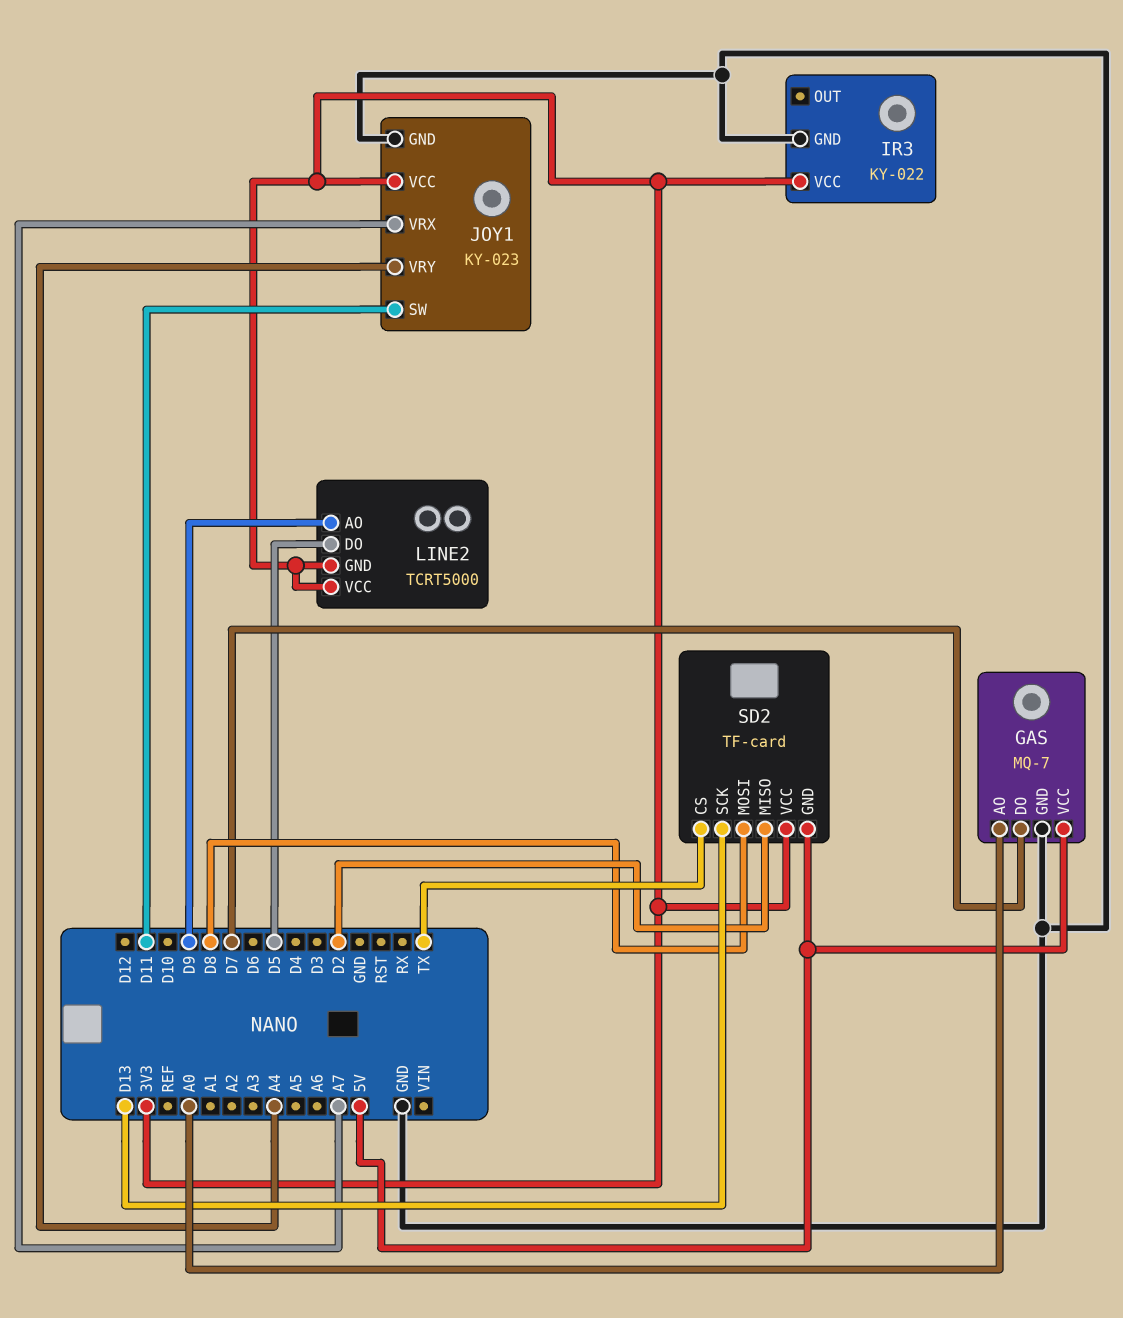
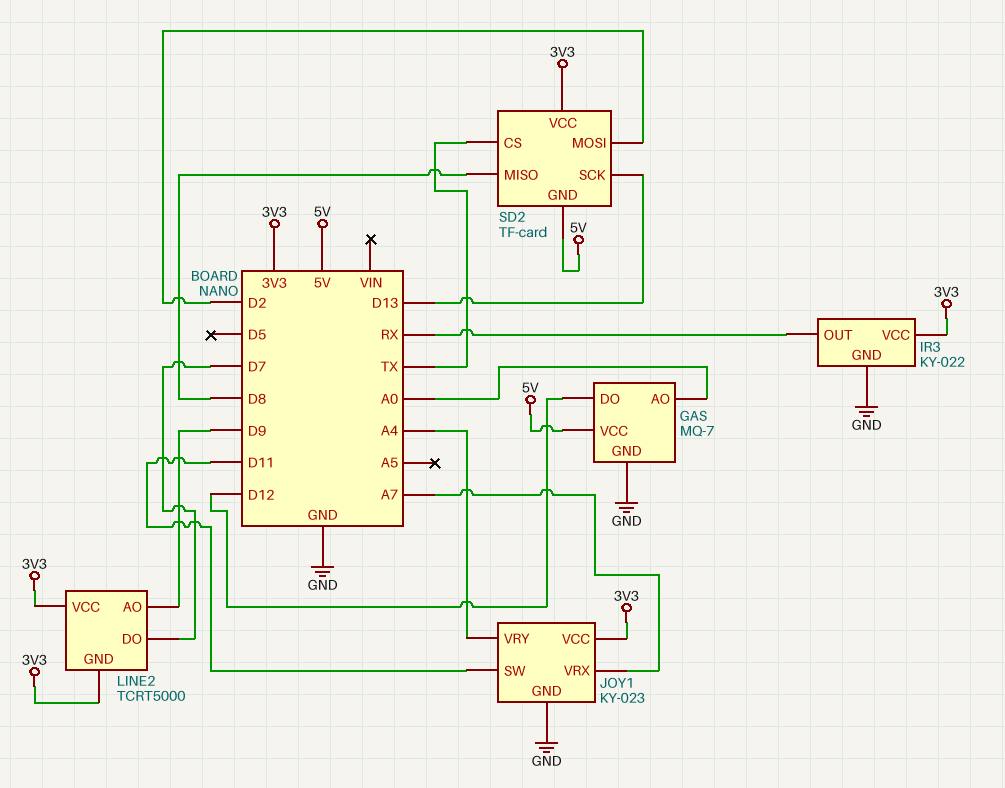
GAS pin DO: D7 -> D12
IR3 pin OUT: none -> RX
LINE2 pin DO: D5 -> D7
SD2 pin MISO: D2 -> D8
SD2 pin MOSI: D8 -> D2

